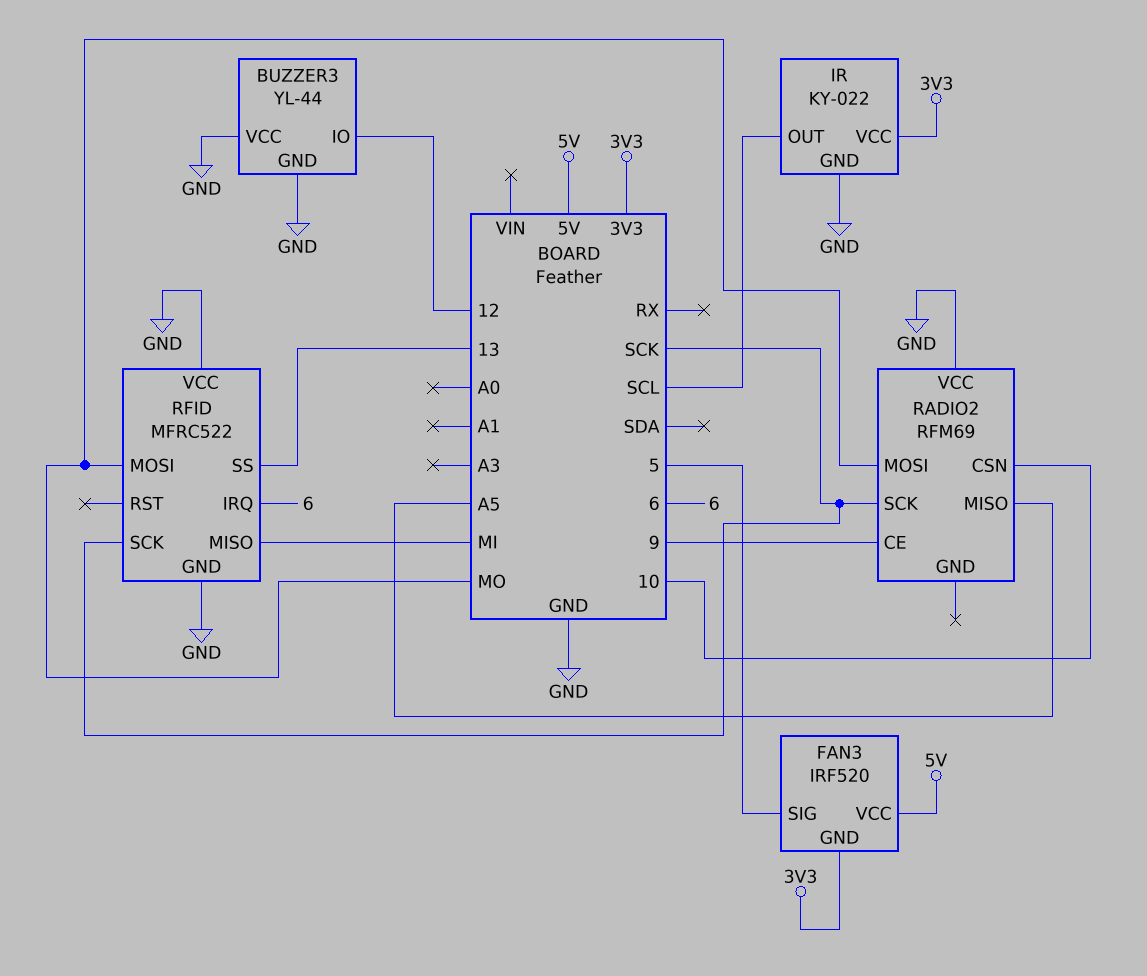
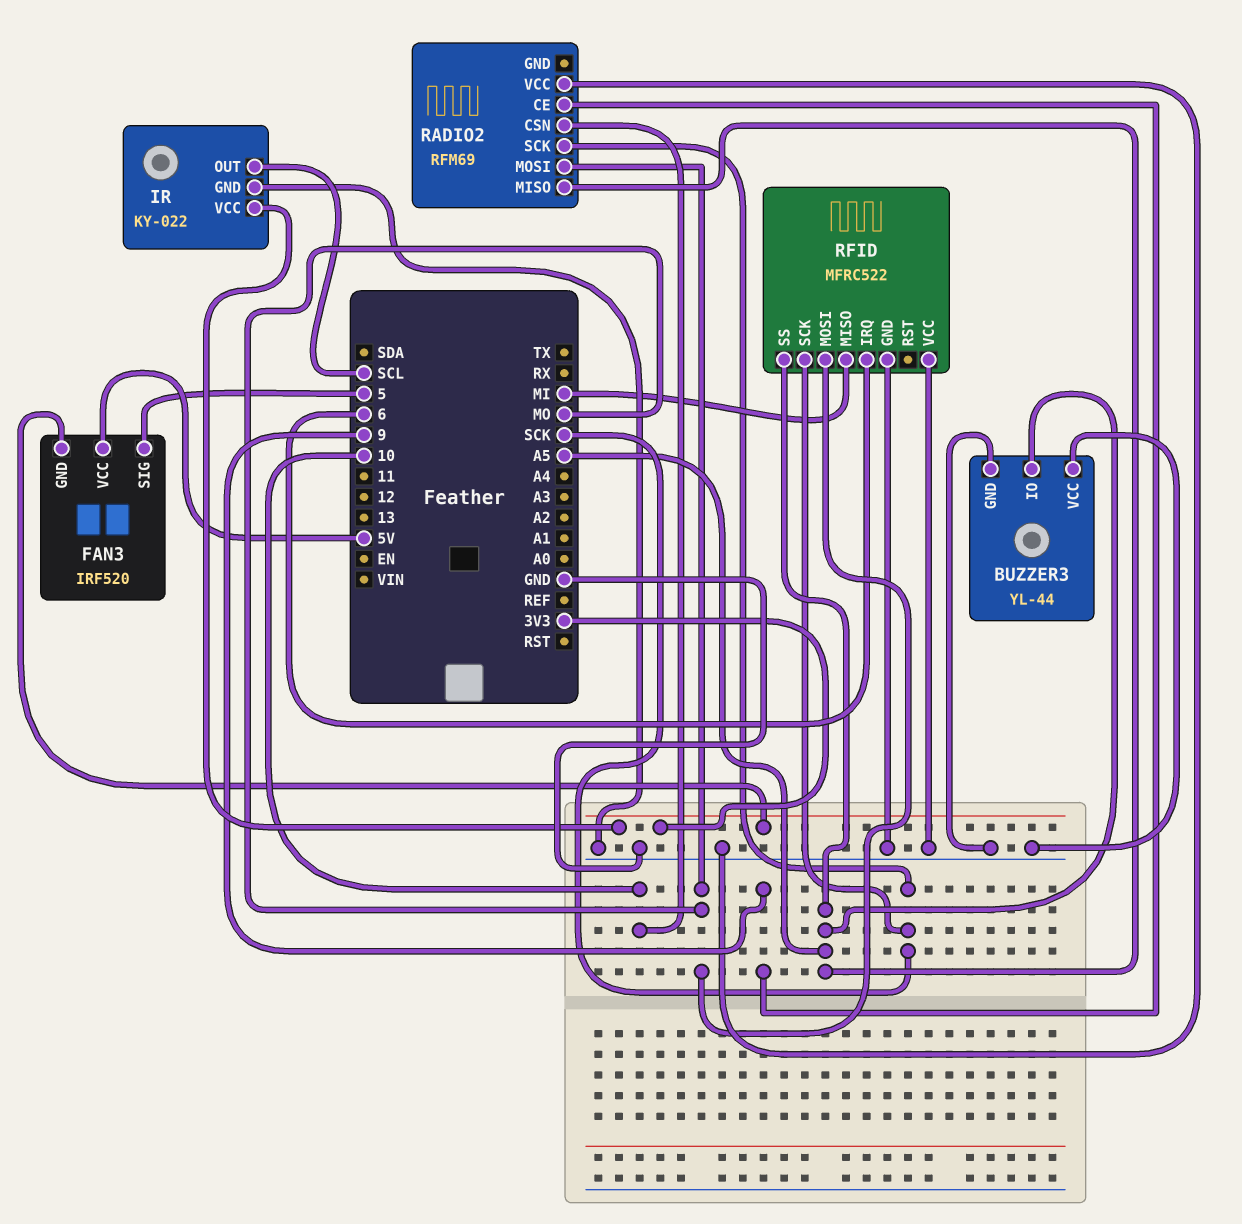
BUZZER3 pin IO: 12 -> A5
RFID pin SS: 13 -> A5

